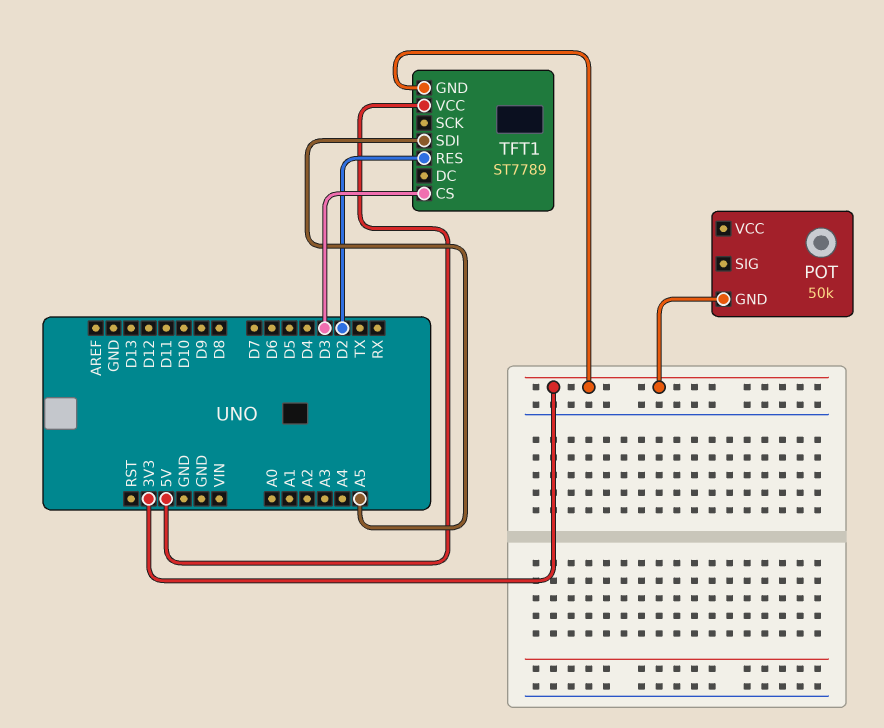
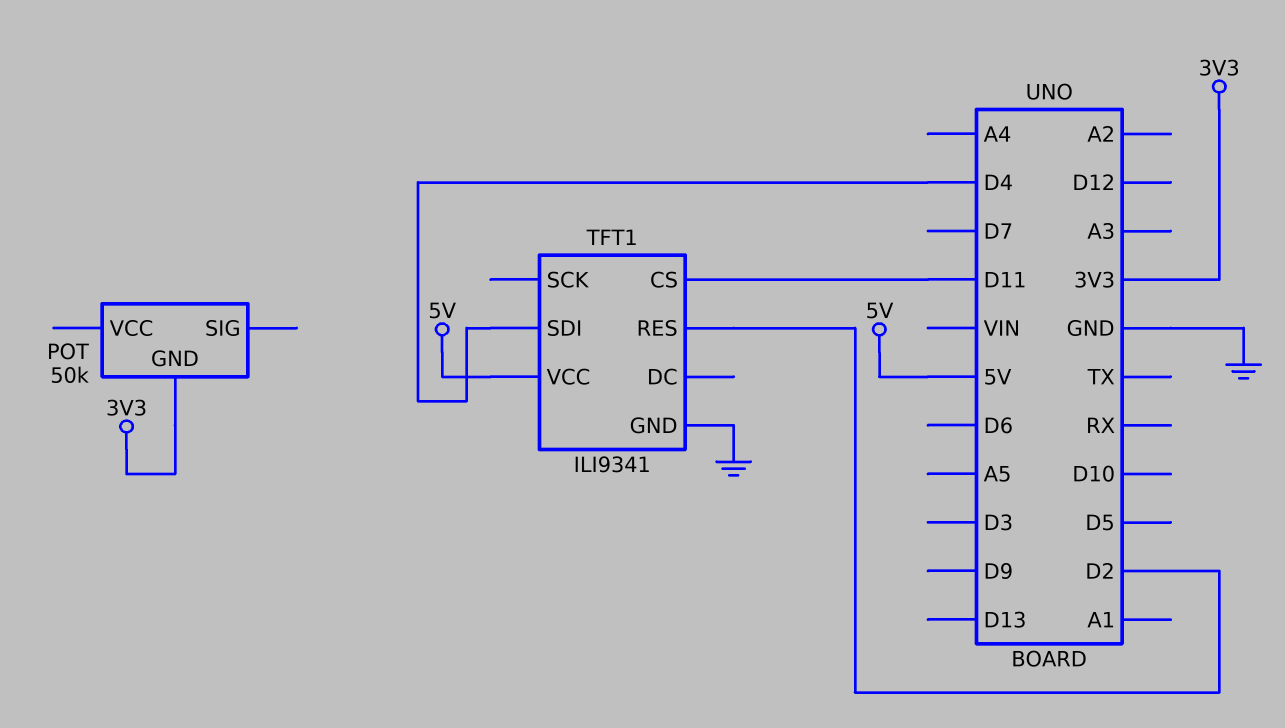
TFT1: ST7789 -> ILI9341
TFT1 pin CS: D3 -> D11
TFT1 pin GND: 3V3 -> GND
TFT1 pin SDI: A5 -> D4

